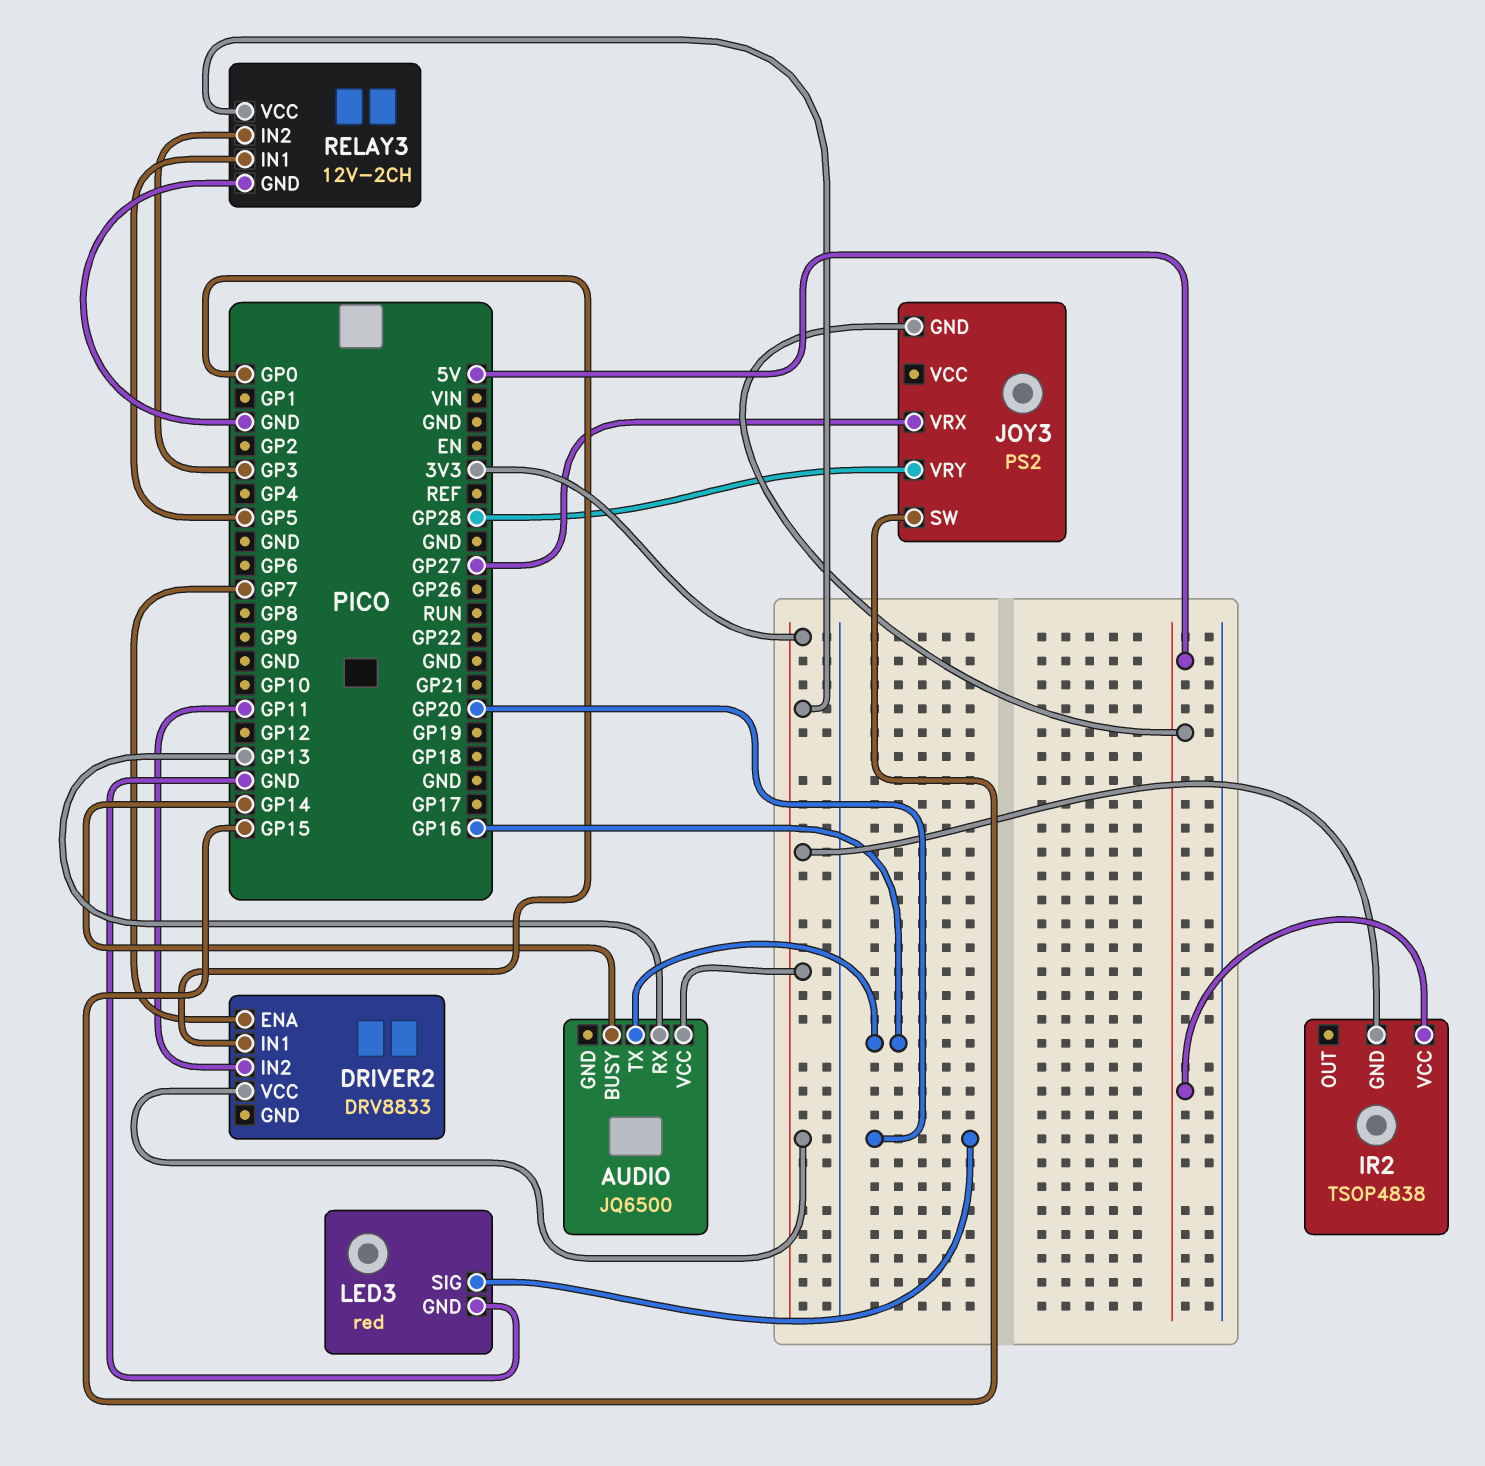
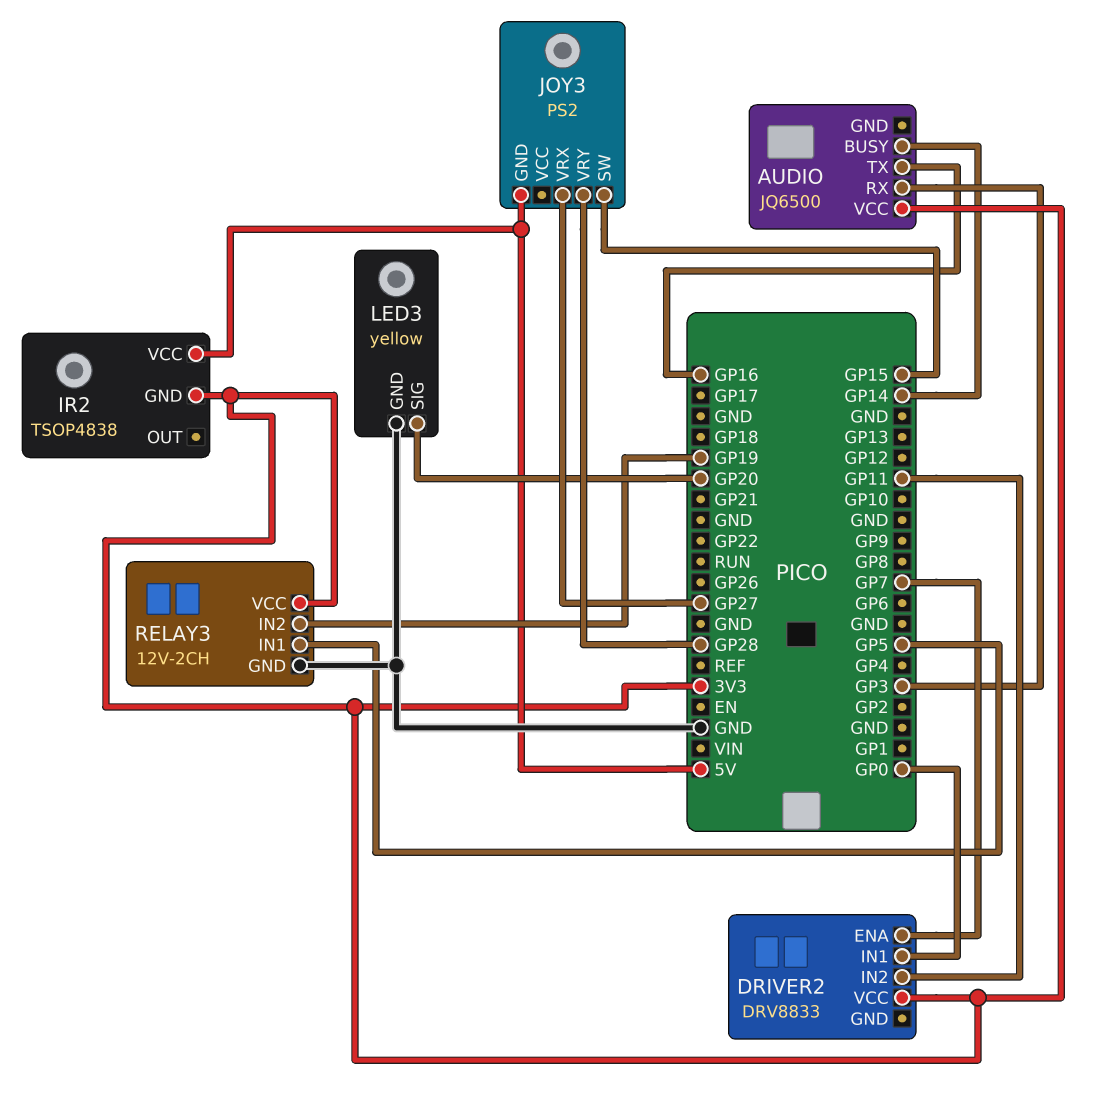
AUDIO pin RX: GP13 -> GP3
LED3: red -> yellow
RELAY3 pin IN2: GP3 -> GP19

